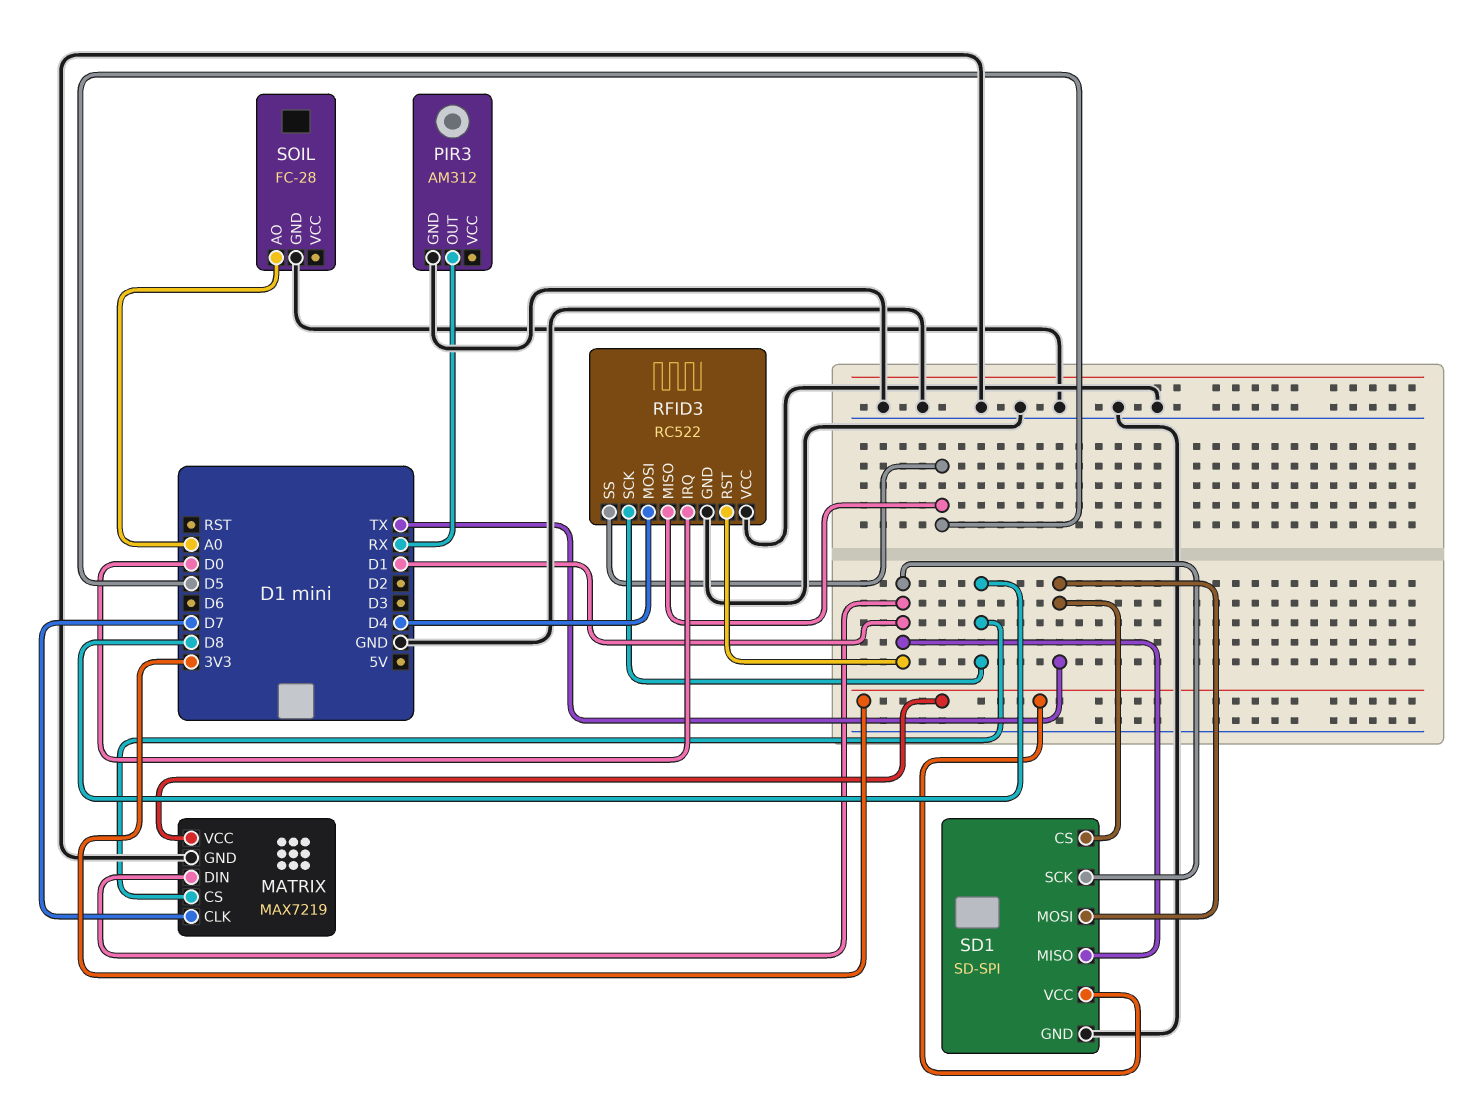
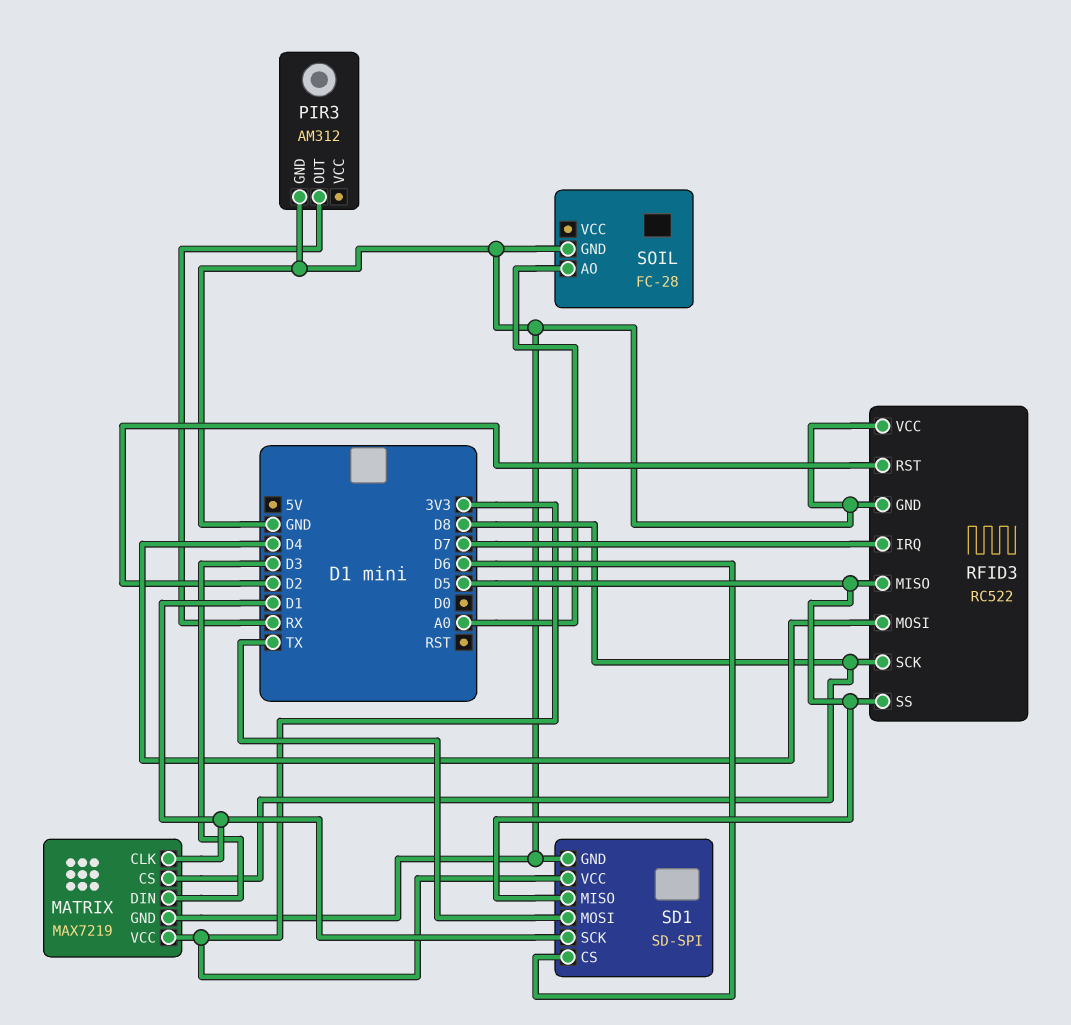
MATRIX pin CLK: D7 -> D1
MATRIX pin DIN: D1 -> D3
RFID3 pin IRQ: D0 -> D7
RFID3 pin RST: D1 -> D2
SD1 pin CS: TX -> D6
SD1 pin MISO: D1 -> D5

